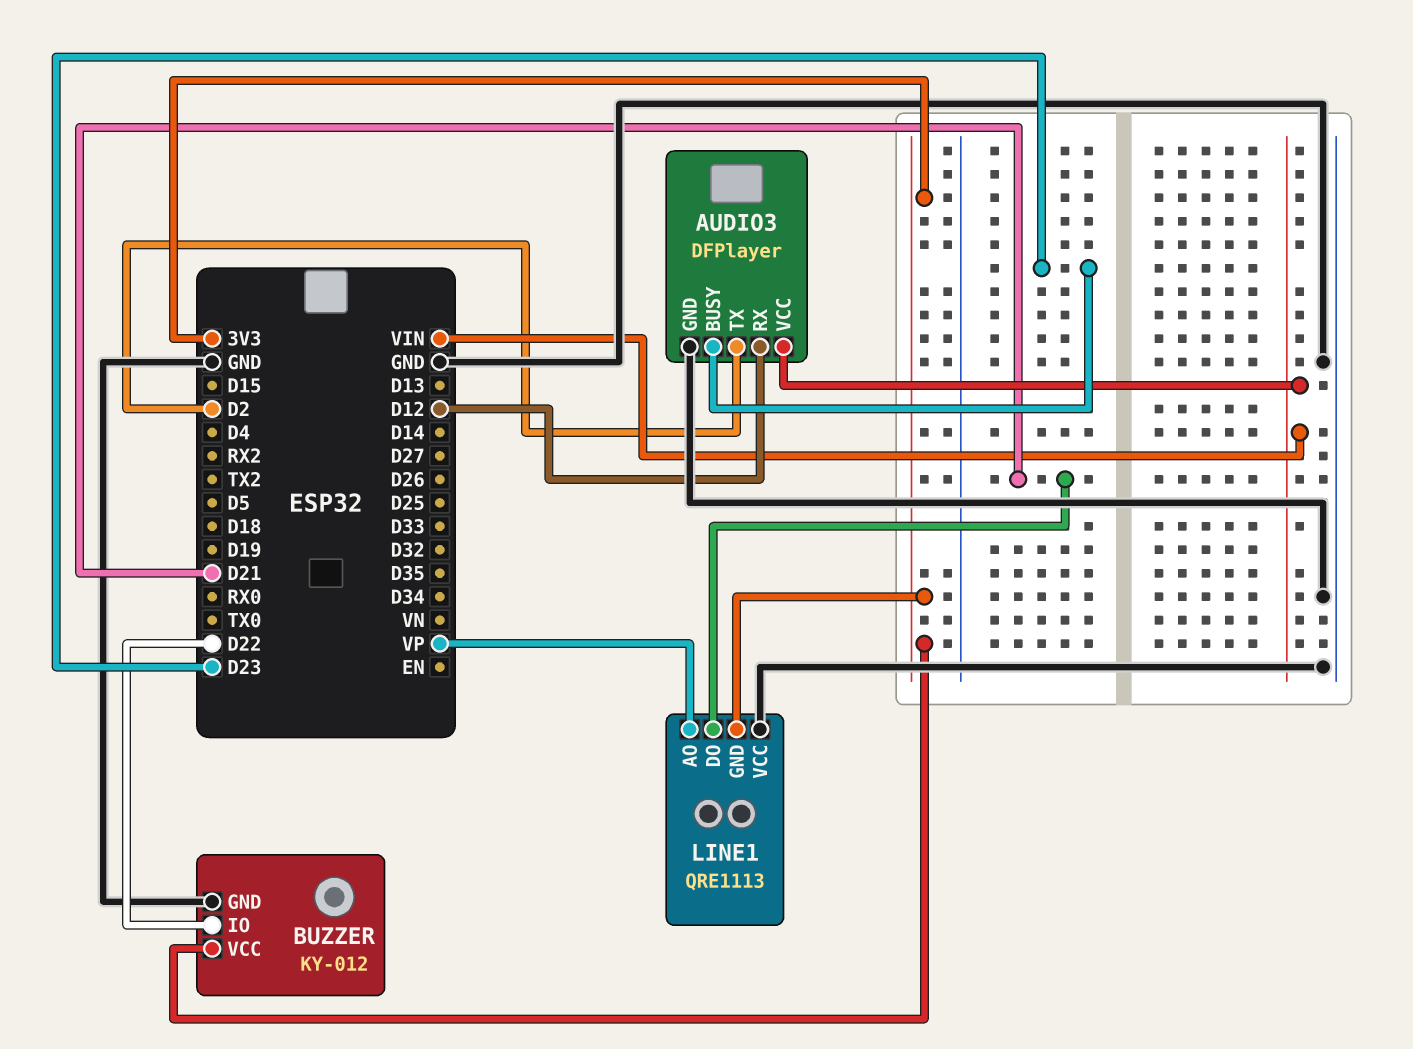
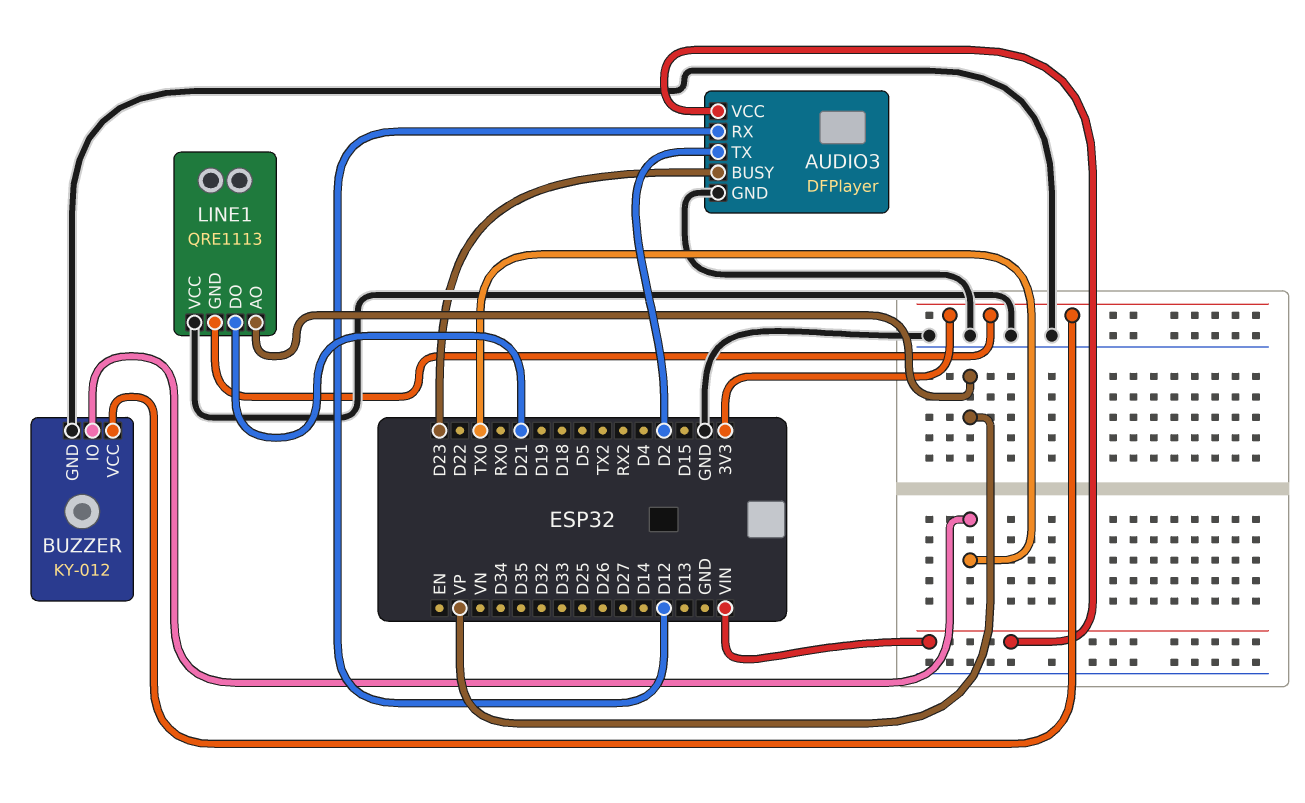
BUZZER pin IO: D22 -> TX0

